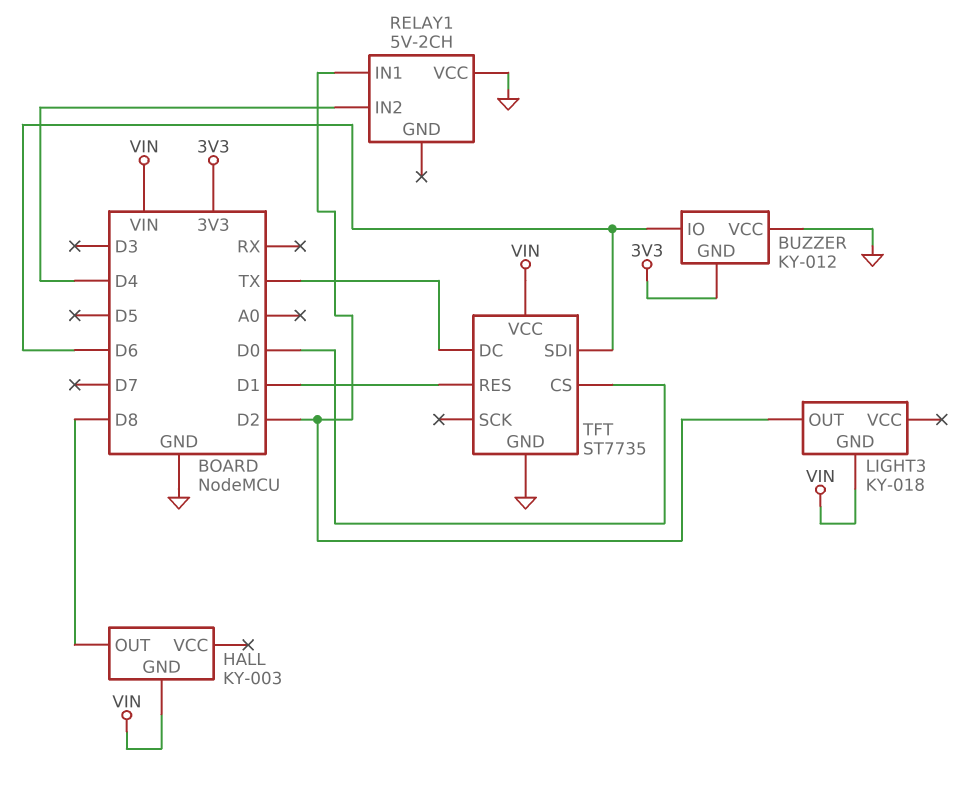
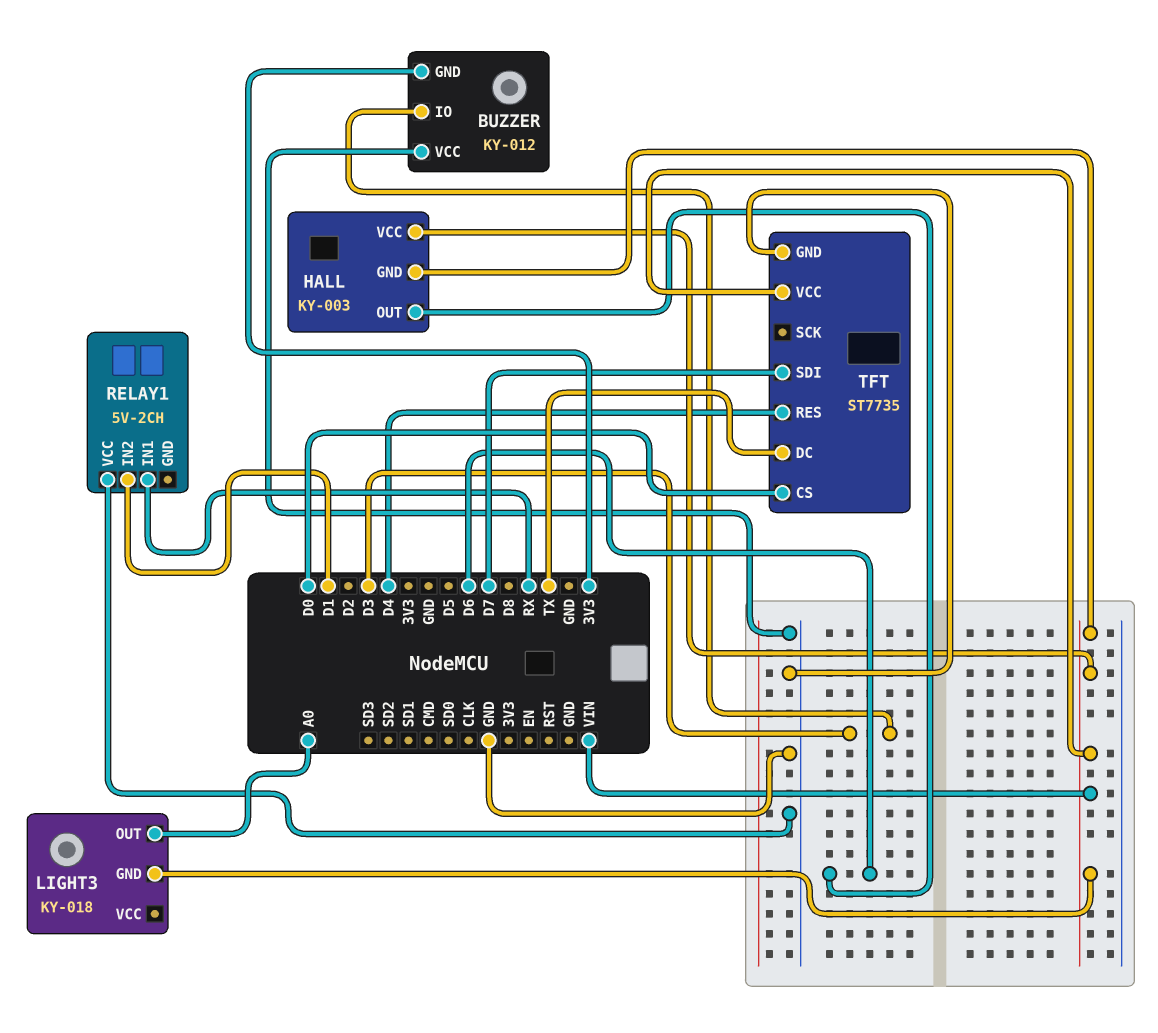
BUZZER pin IO: D6 -> D3
HALL pin OUT: D8 -> D6
HALL pin VCC: none -> VIN
LIGHT3 pin OUT: D2 -> A0
RELAY1 pin IN1: D2 -> RX
RELAY1 pin IN2: D4 -> D1
TFT pin RES: D1 -> D4
TFT pin SDI: D6 -> D7

